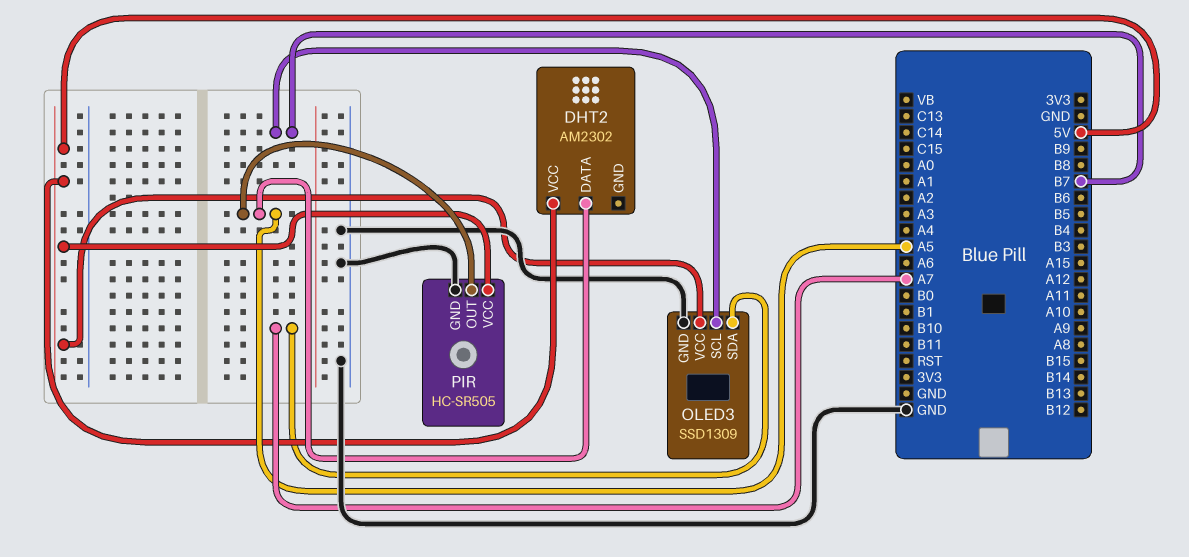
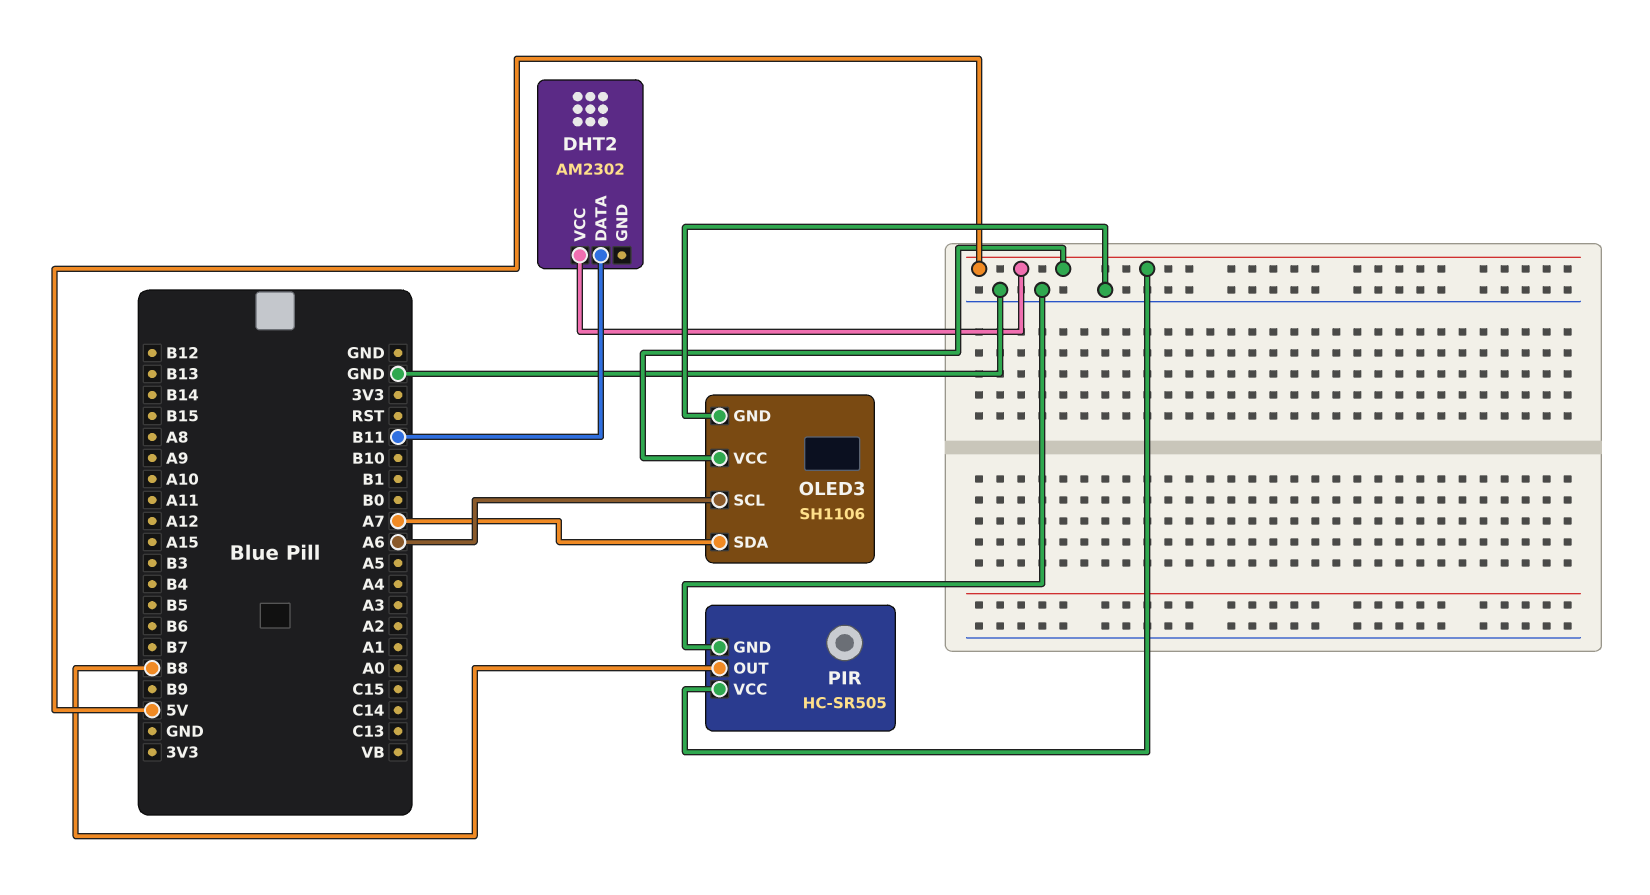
DHT2 pin DATA: A5 -> B11
OLED3: SSD1309 -> SH1106
OLED3 pin SCL: B7 -> A6
PIR pin OUT: A5 -> B8

